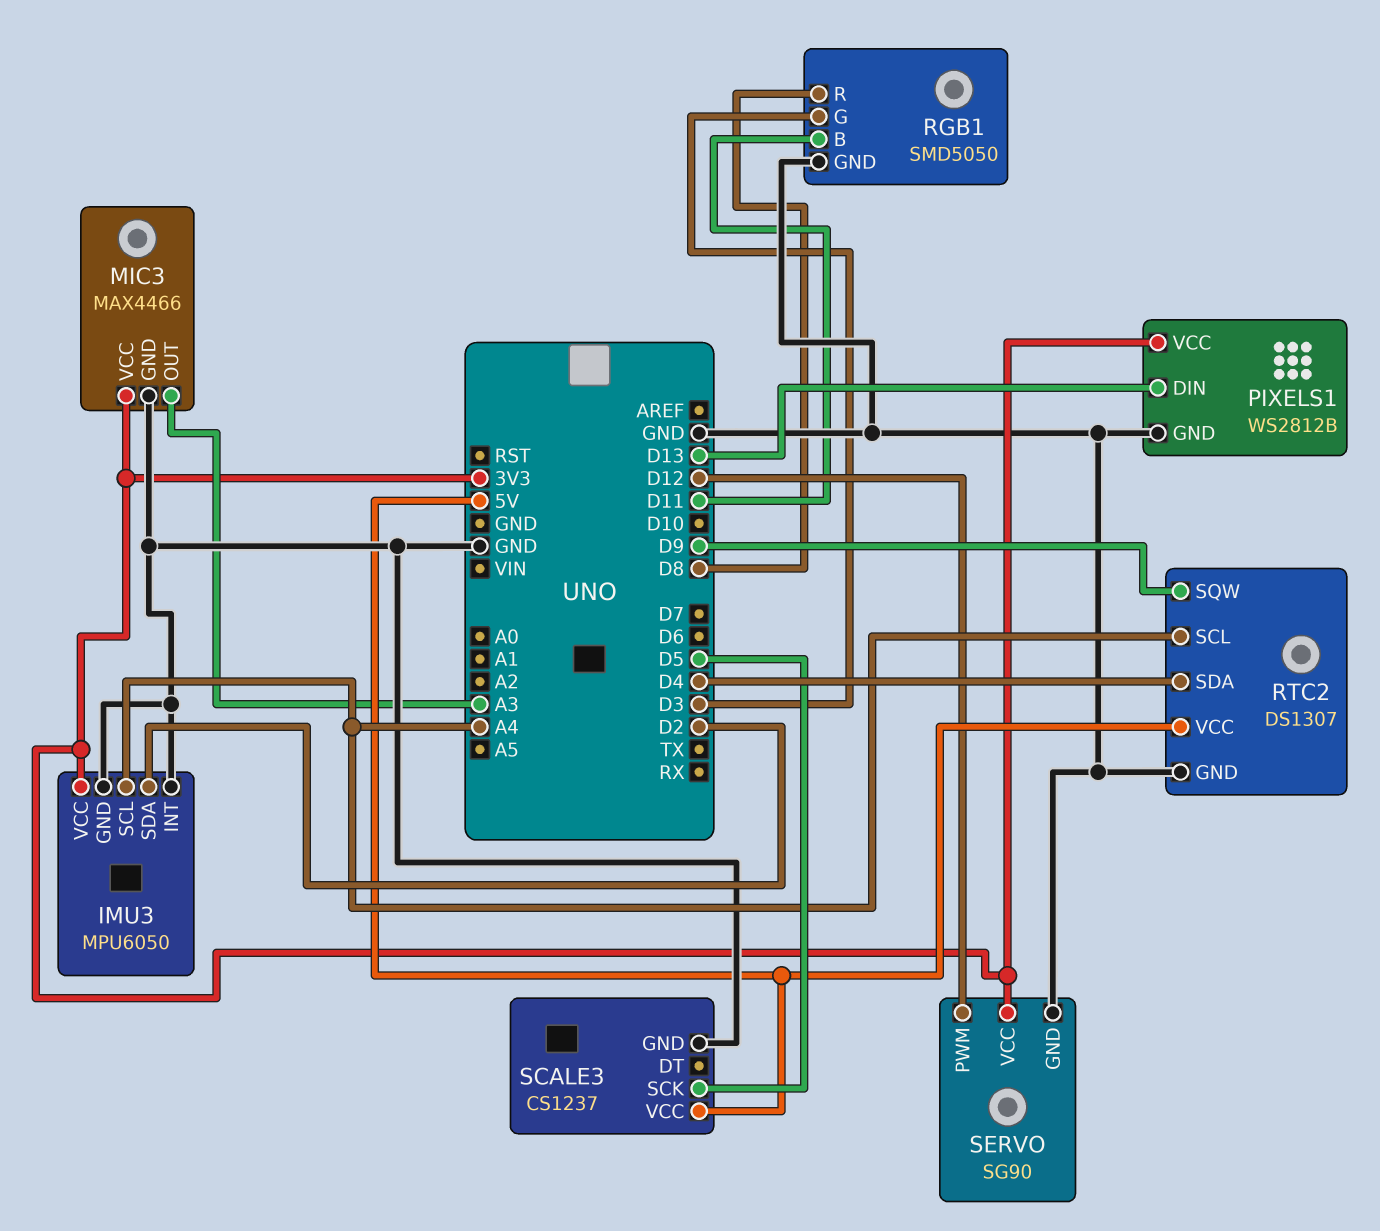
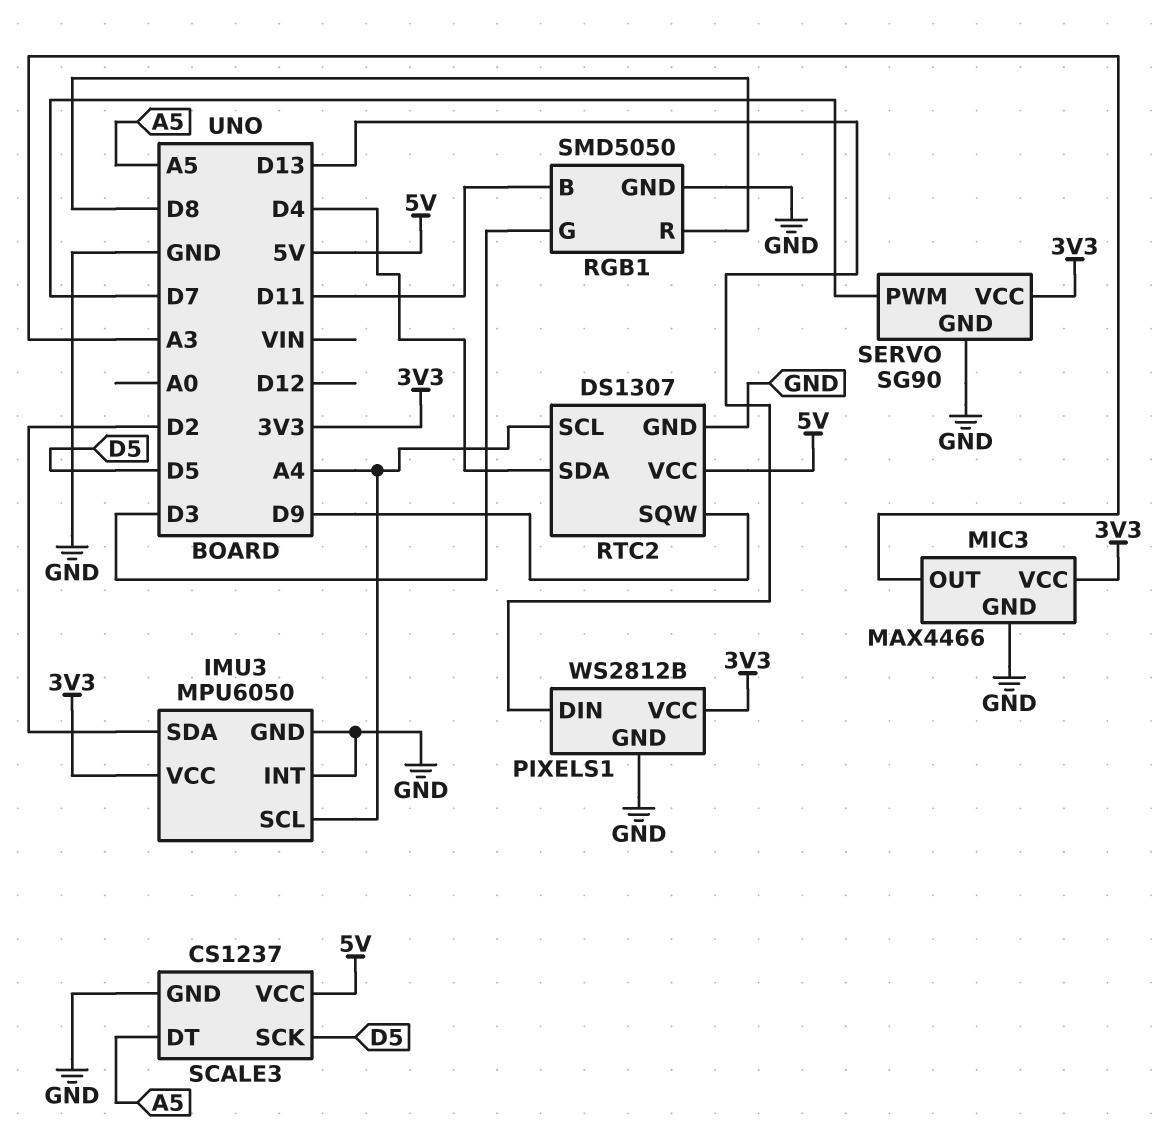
SCALE3 pin DT: none -> A5
SERVO pin PWM: D12 -> D7

